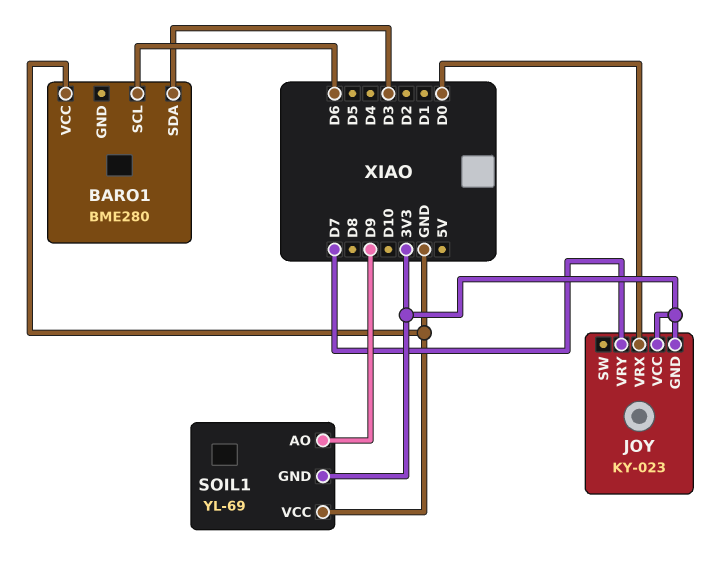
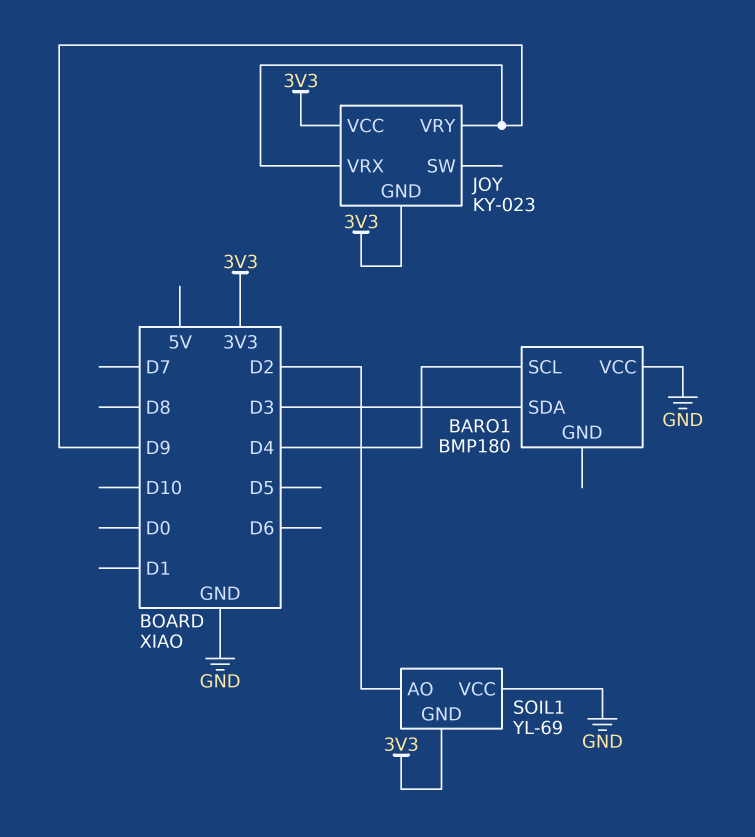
BARO1: BME280 -> BMP180
BARO1 pin SCL: D6 -> D4
JOY pin VRX: D0 -> D9
JOY pin VRY: D7 -> D9
SOIL1 pin AO: D9 -> D2

